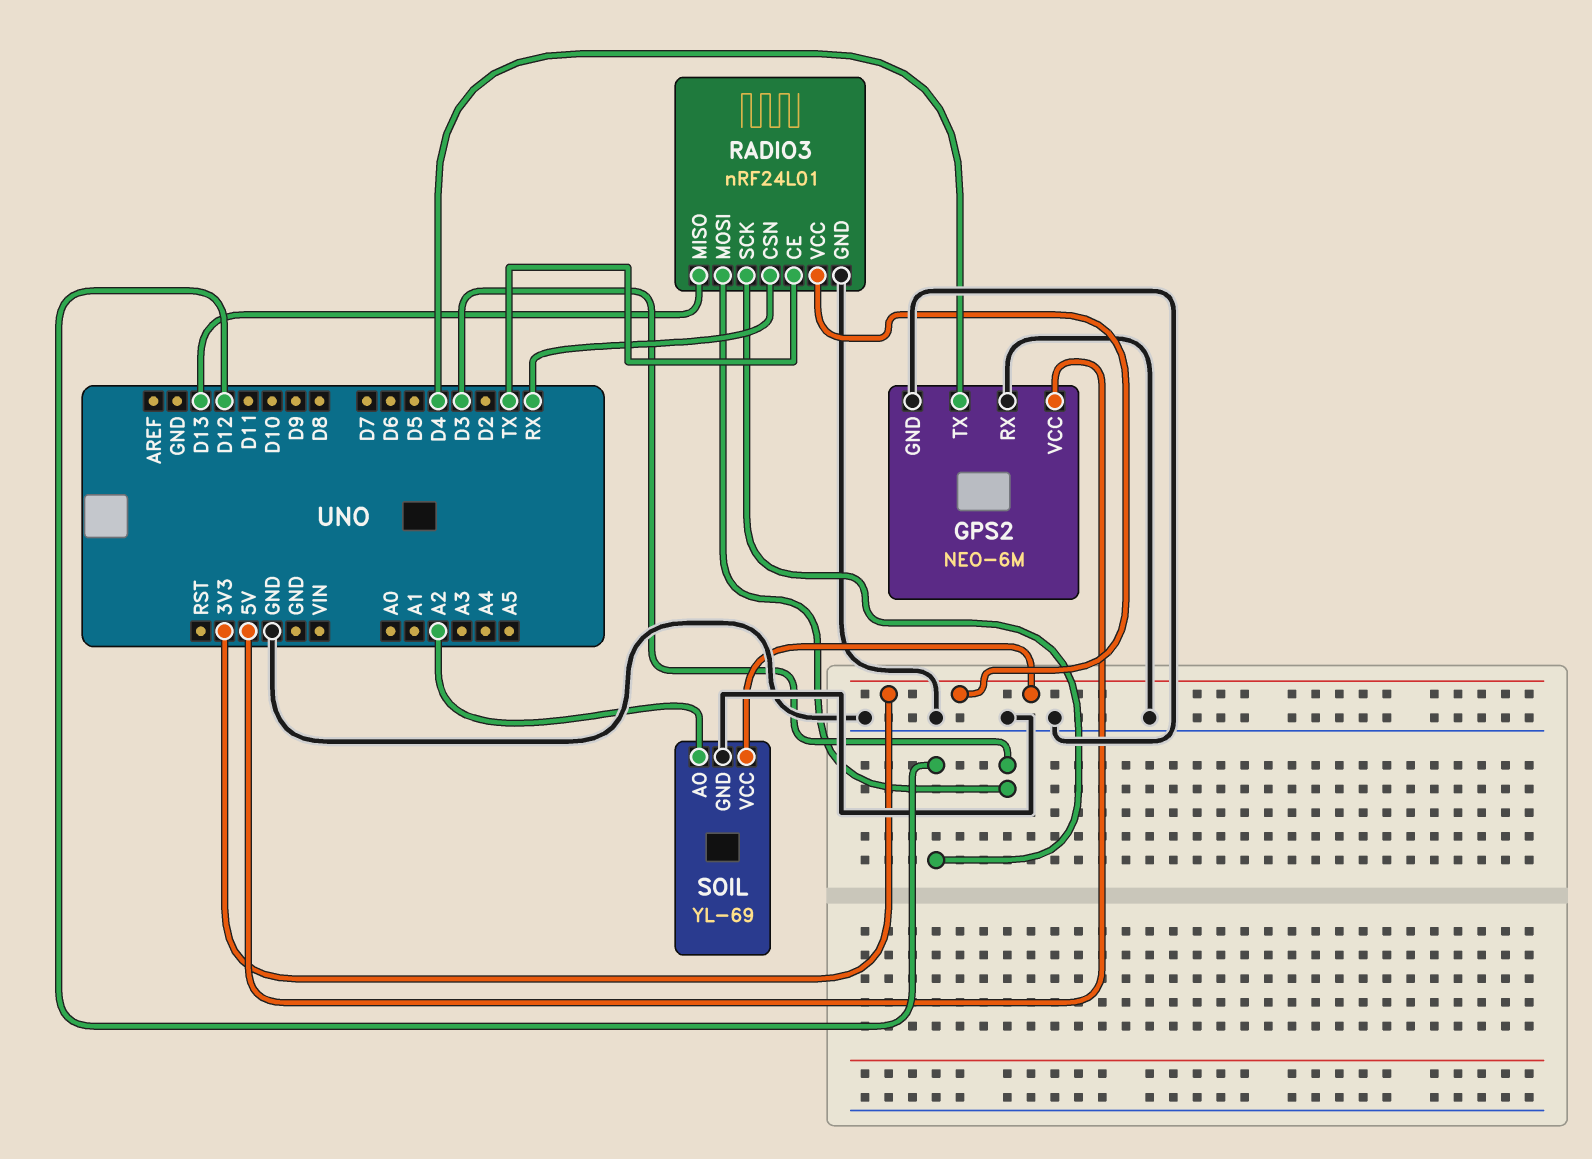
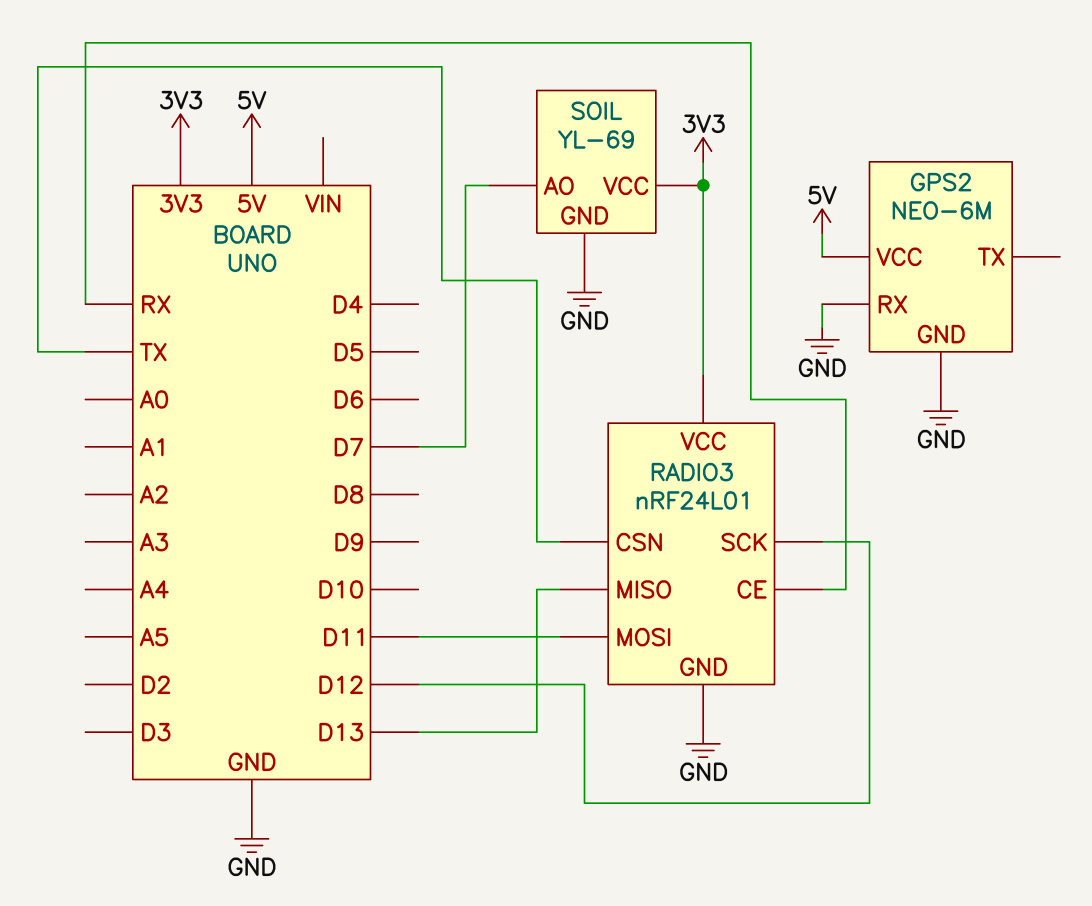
GPS2 pin TX: D4 -> none
RADIO3 pin CE: TX -> RX
RADIO3 pin CSN: RX -> TX
RADIO3 pin MOSI: D3 -> D11
SOIL pin AO: A2 -> D7

